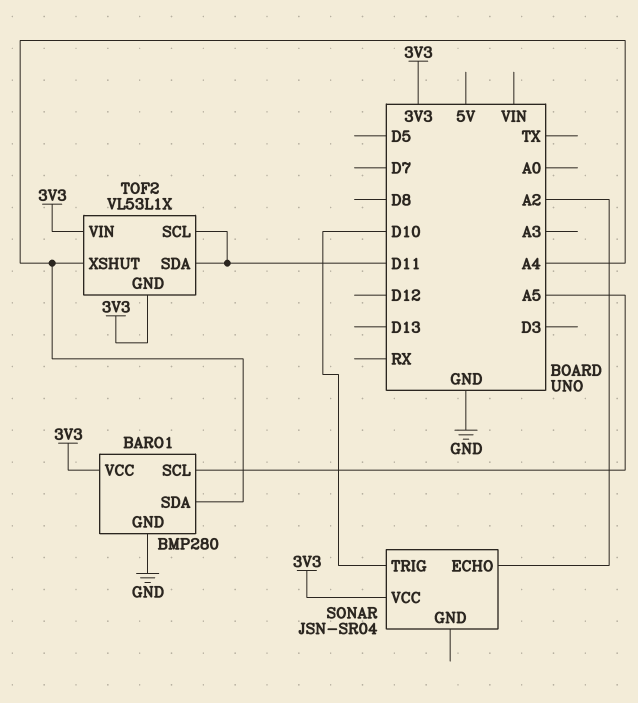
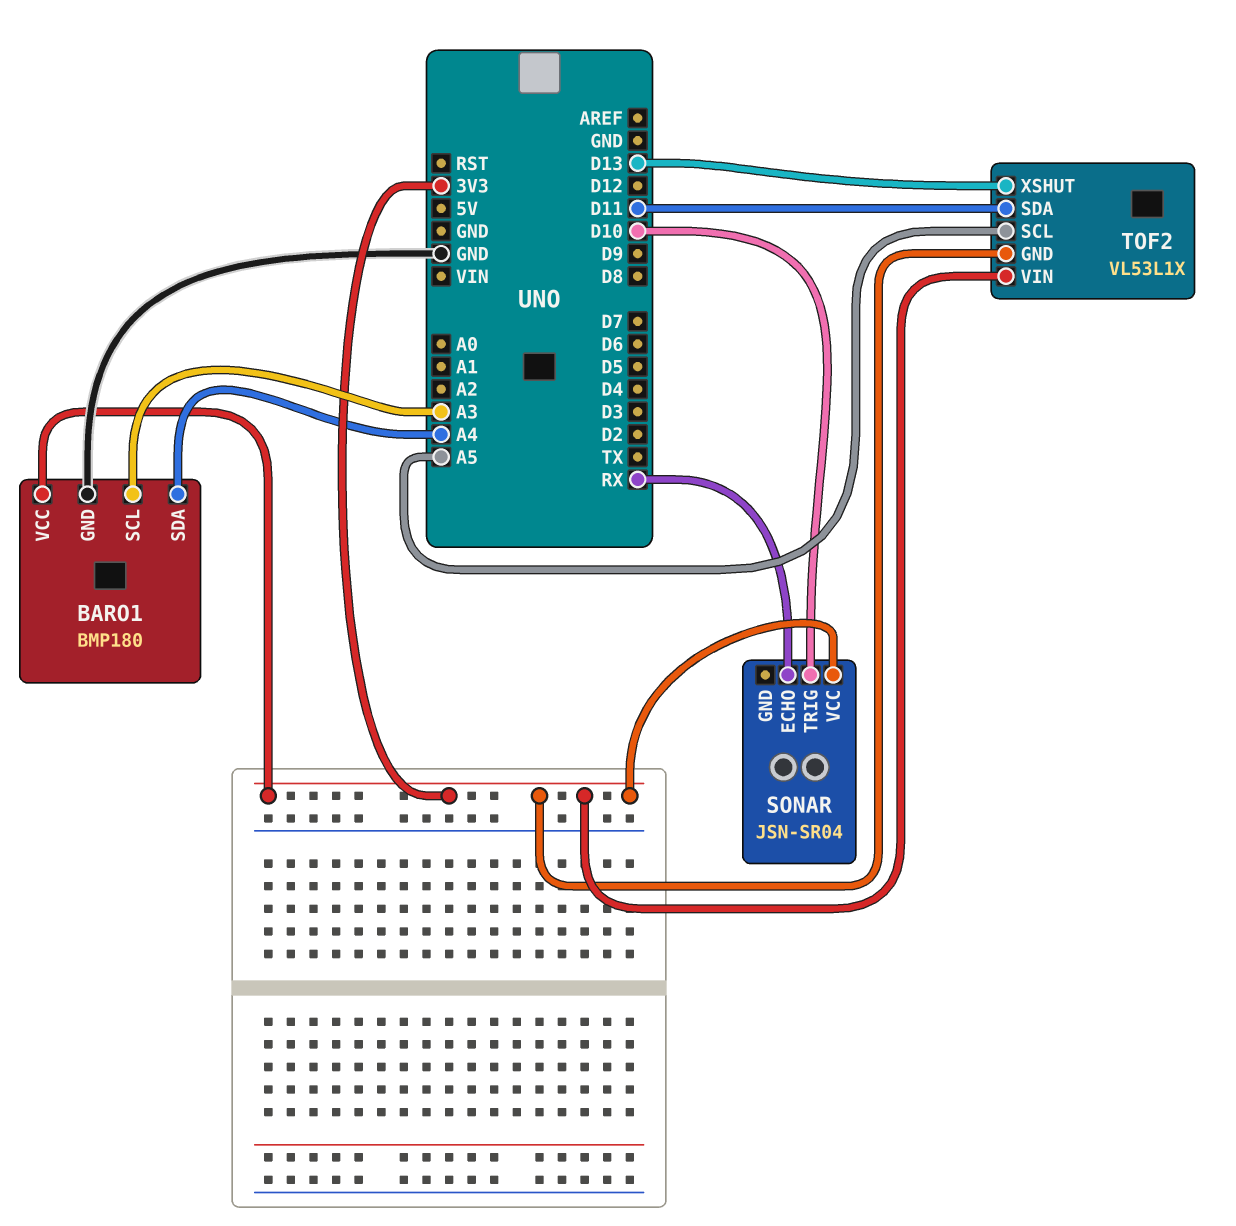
BARO1: BMP280 -> BMP180
BARO1 pin SCL: A5 -> A3
SONAR pin ECHO: A2 -> RX
TOF2 pin SCL: D11 -> A5
TOF2 pin XSHUT: A4 -> D13

